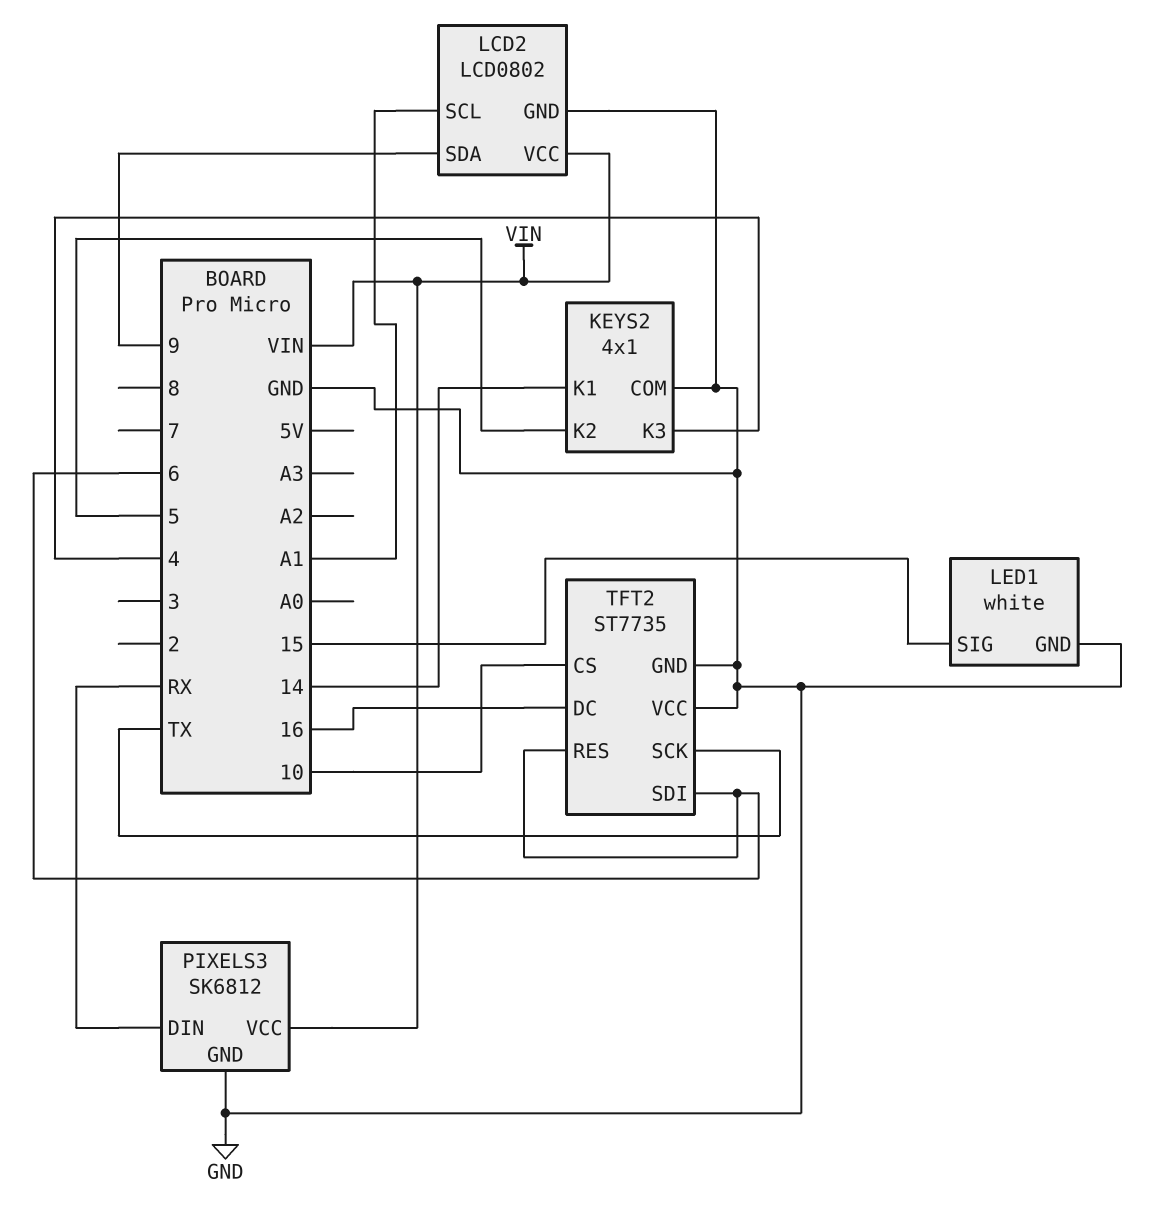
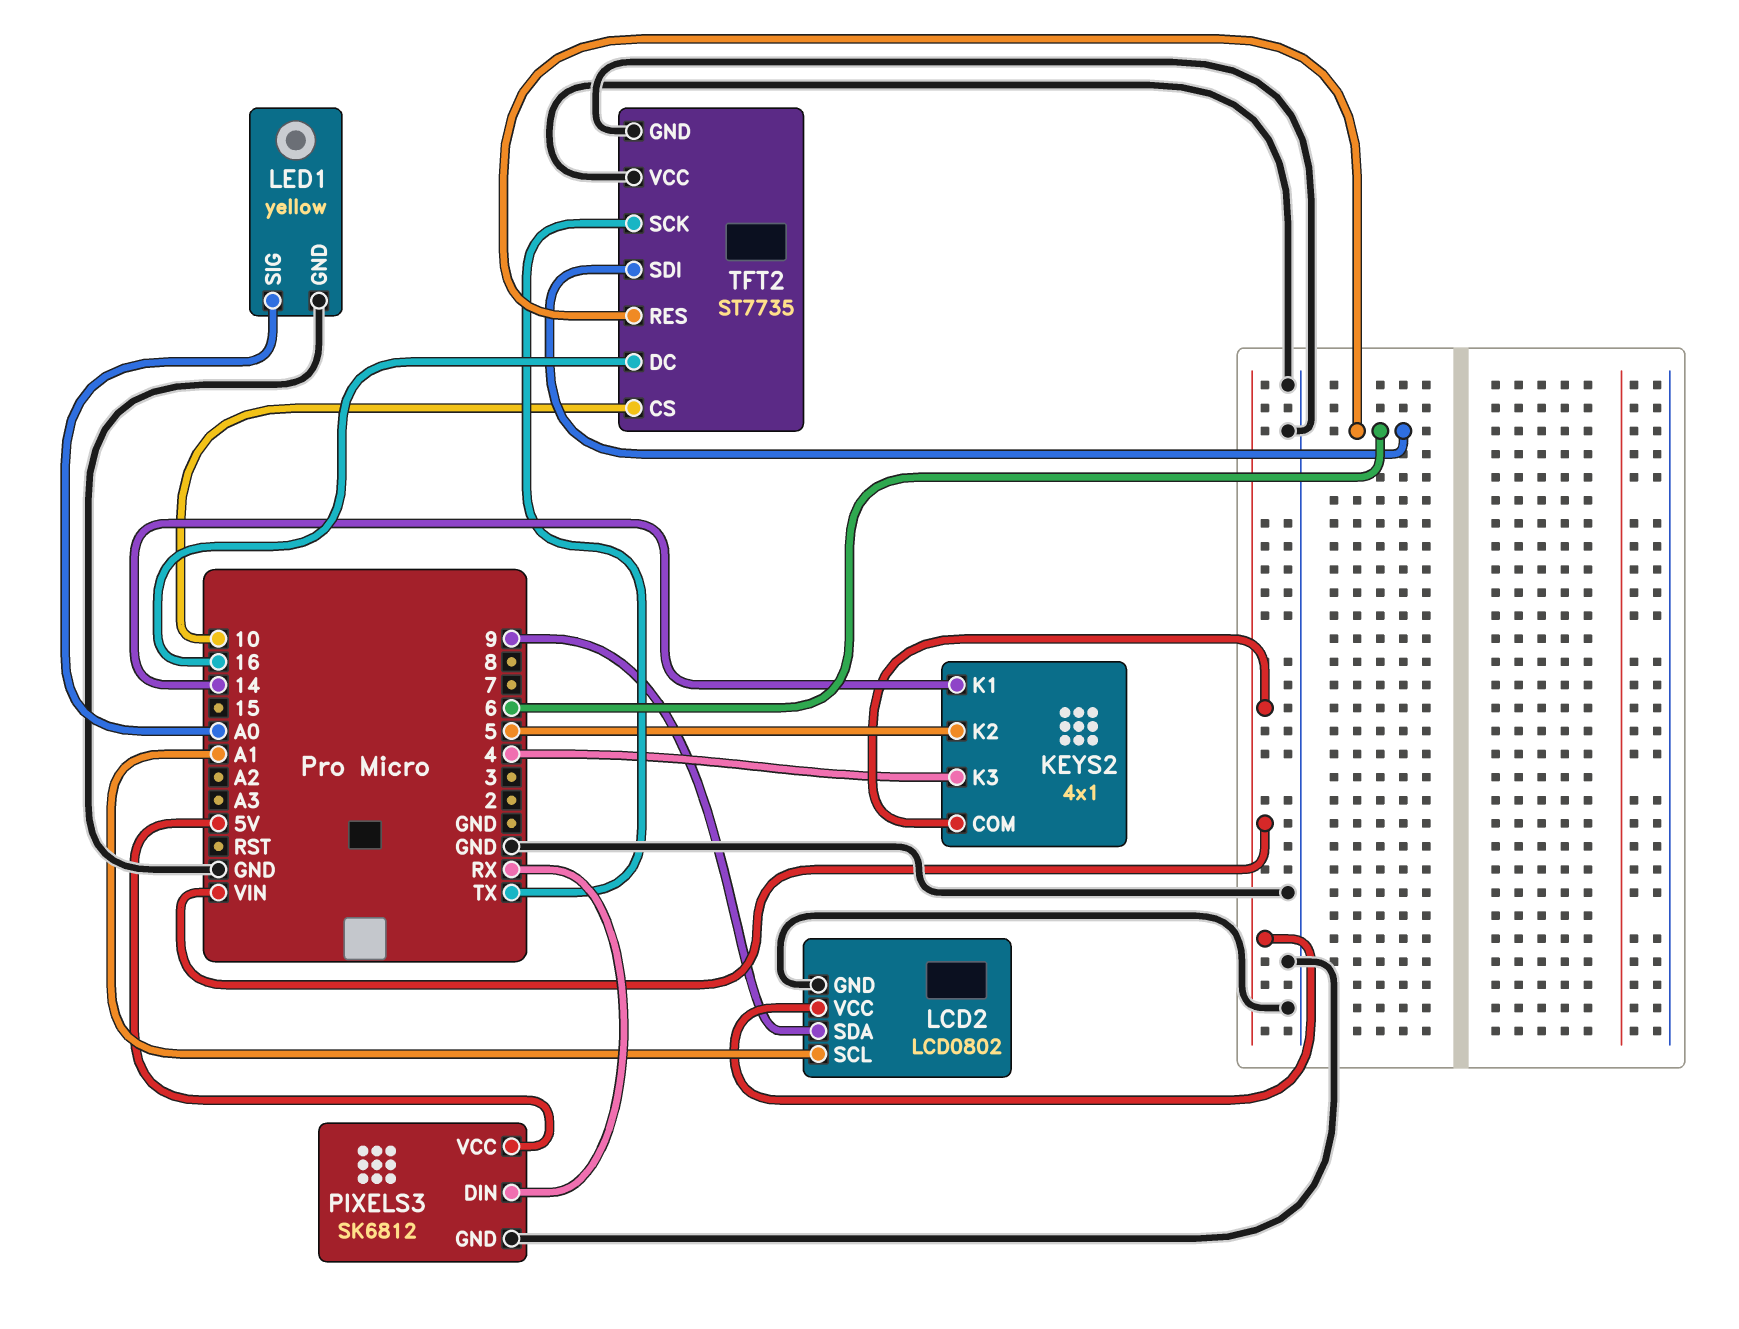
KEYS2 pin COM: GND -> VIN
LED1: white -> yellow
LED1 pin SIG: 15 -> A0
PIXELS3 pin VCC: VIN -> 5V

